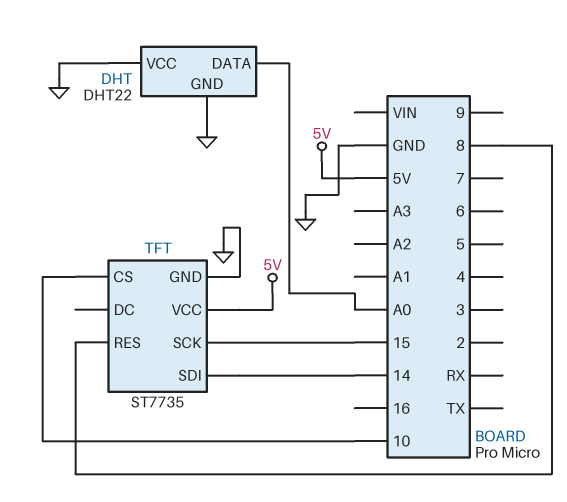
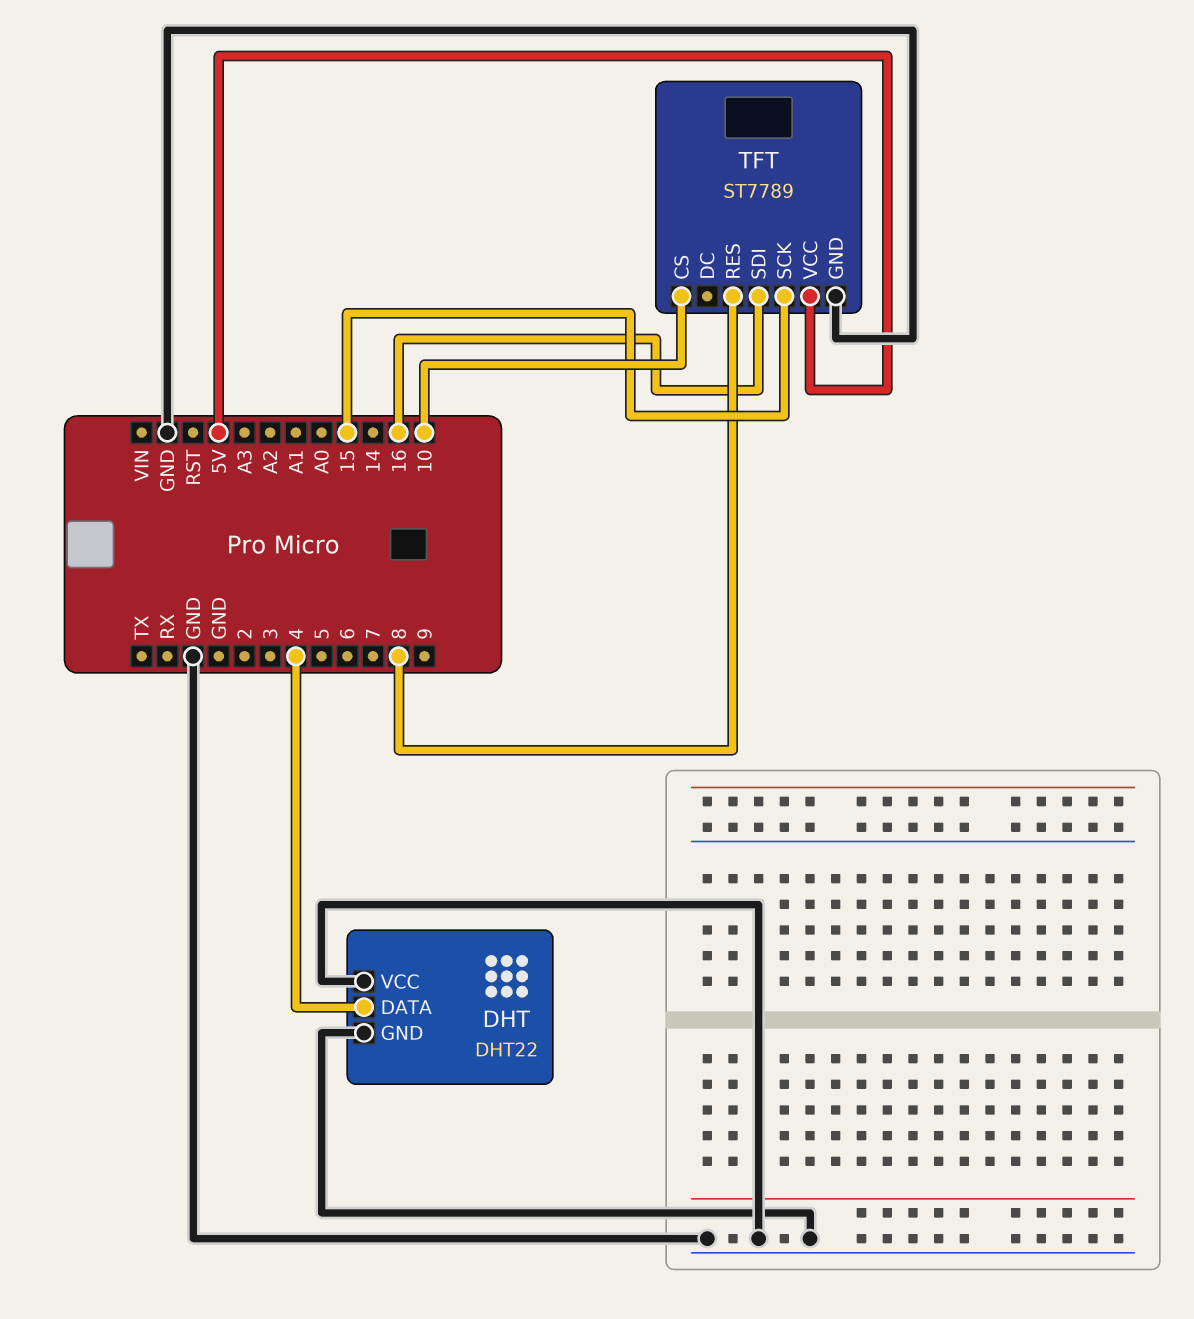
DHT pin DATA: A0 -> 4
TFT: ST7735 -> ST7789
TFT pin SDI: 14 -> 16

